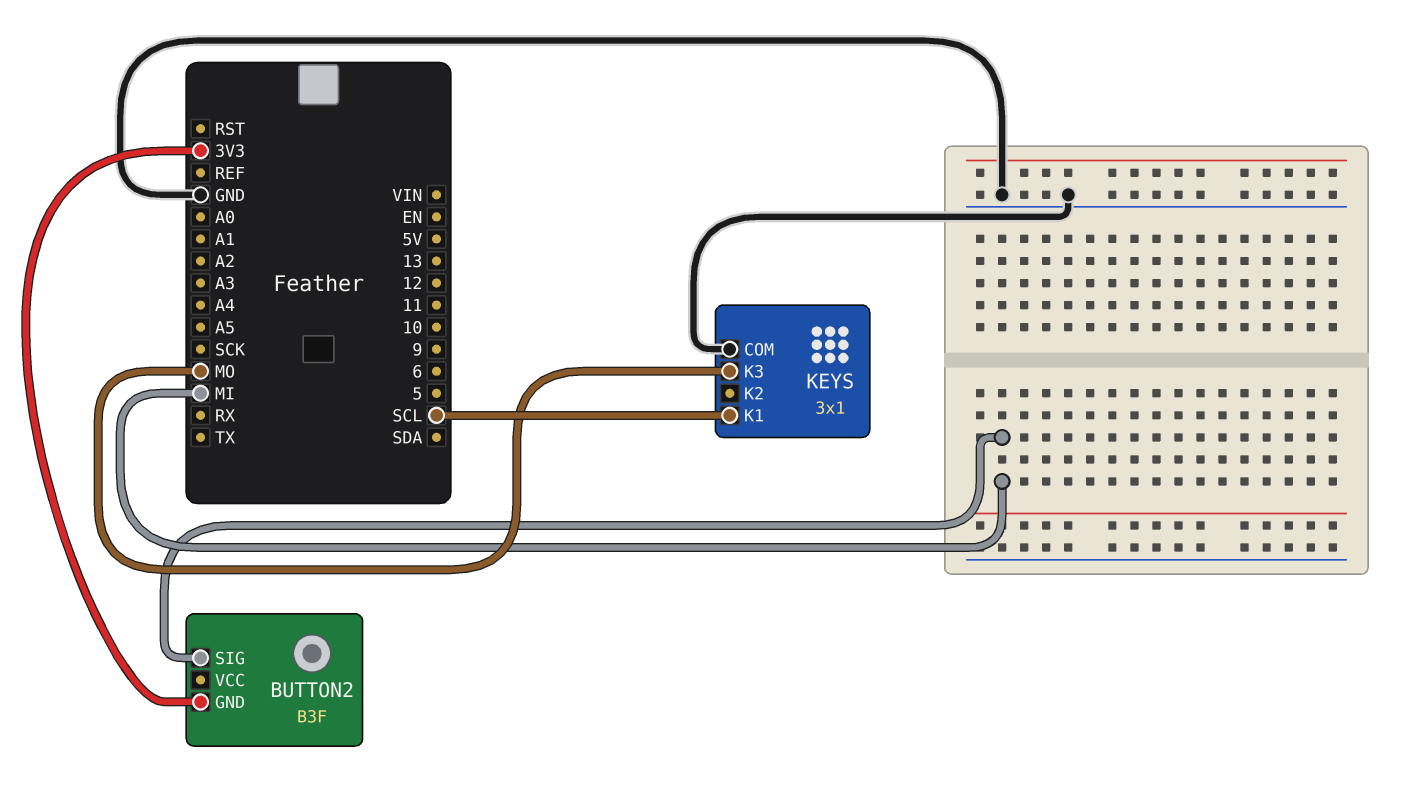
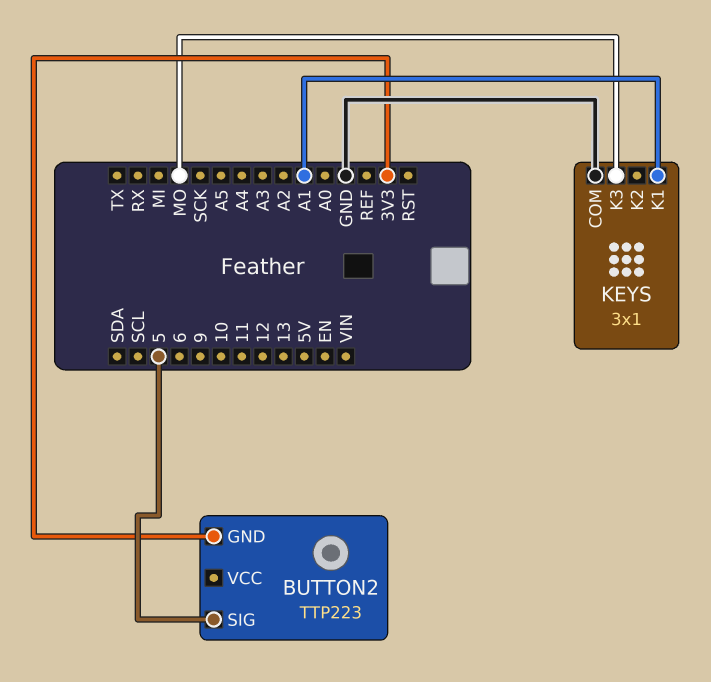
BUTTON2: B3F -> TTP223
BUTTON2 pin SIG: MI -> 5
KEYS pin K1: SCL -> A1

